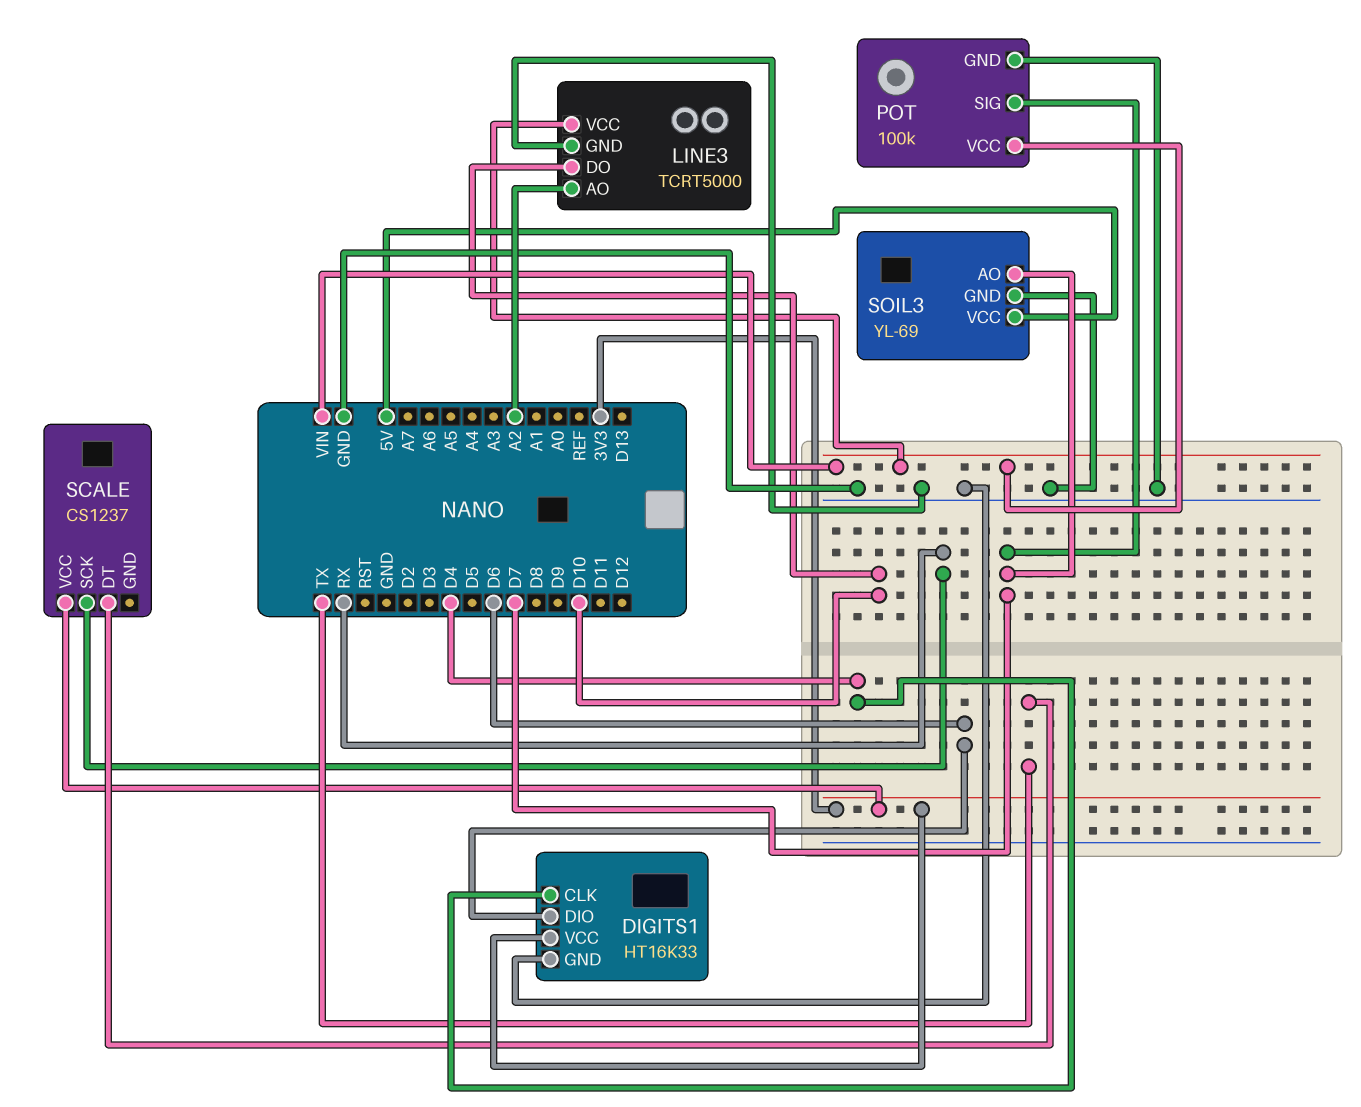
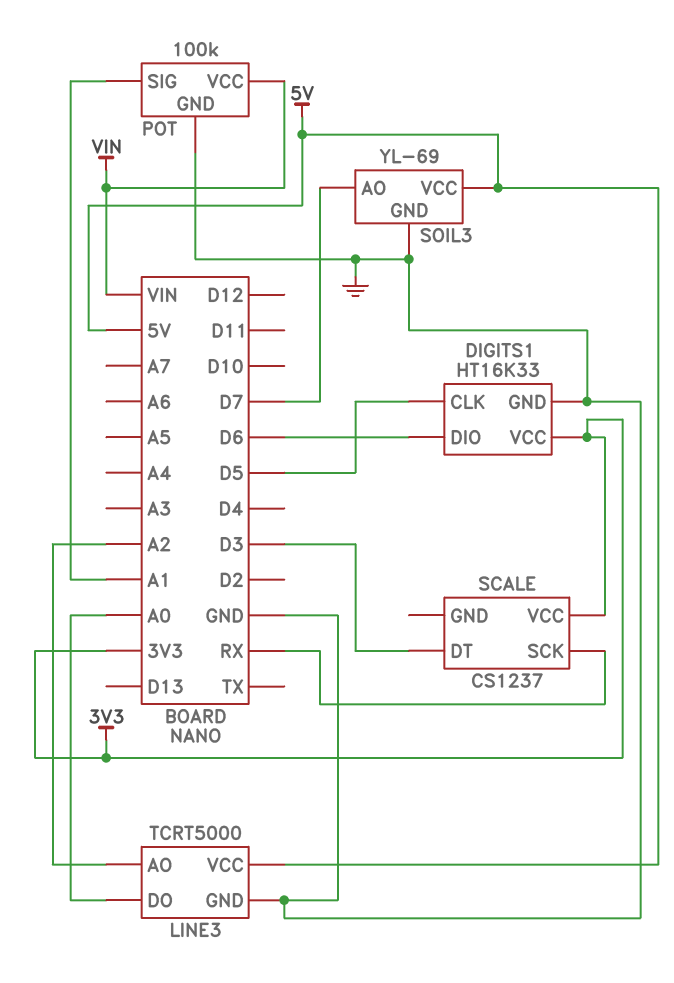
DIGITS1 pin CLK: D4 -> D5
LINE3 pin DO: D10 -> A0
LINE3 pin VCC: VIN -> 5V
POT pin SIG: D7 -> A1
SCALE pin DT: TX -> D3

